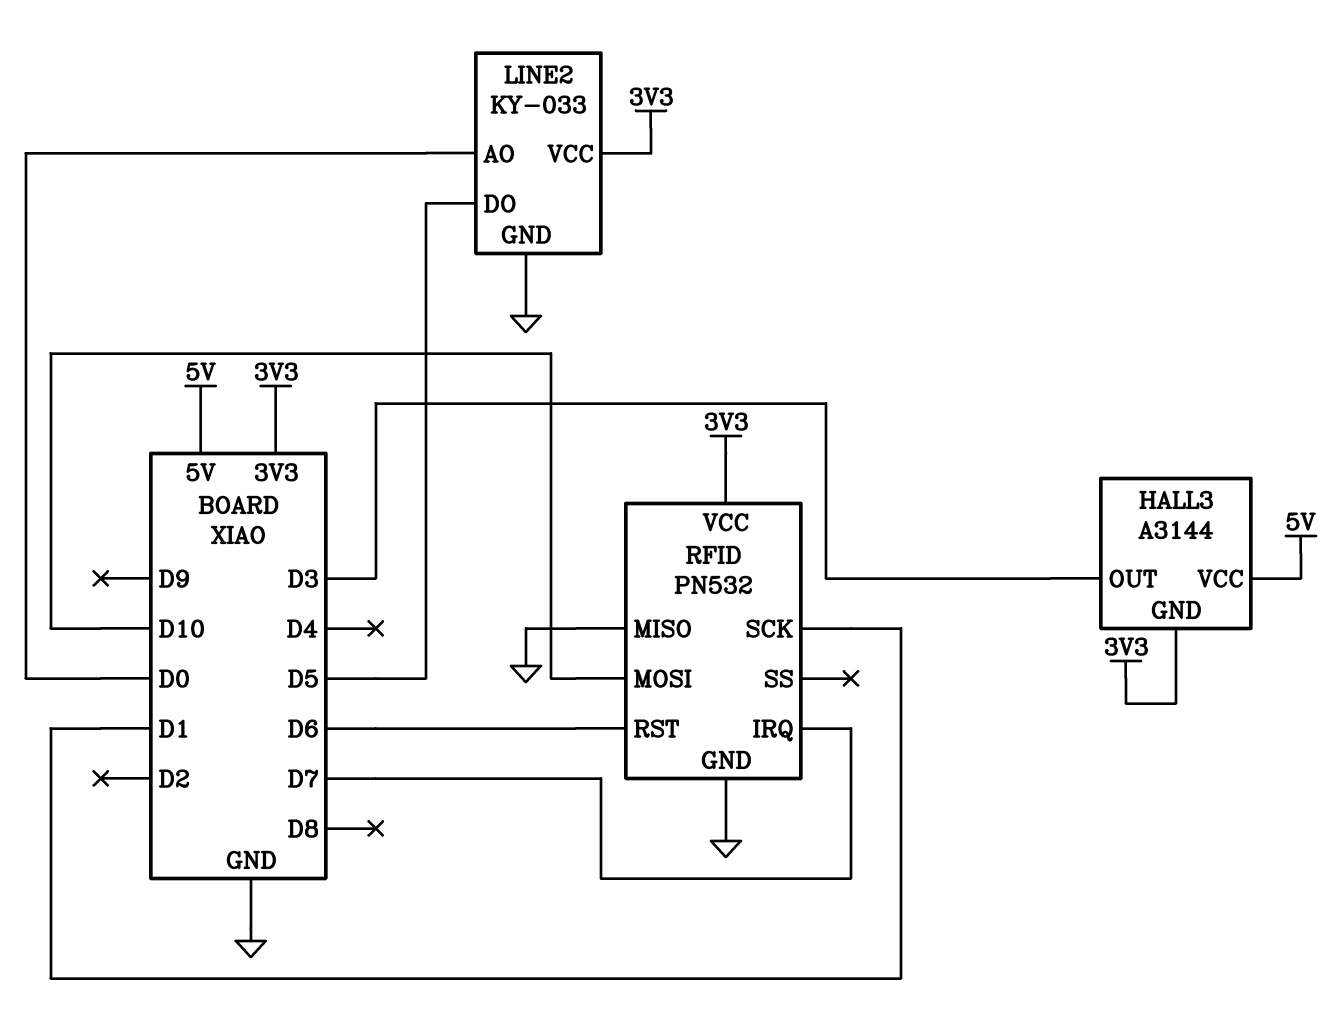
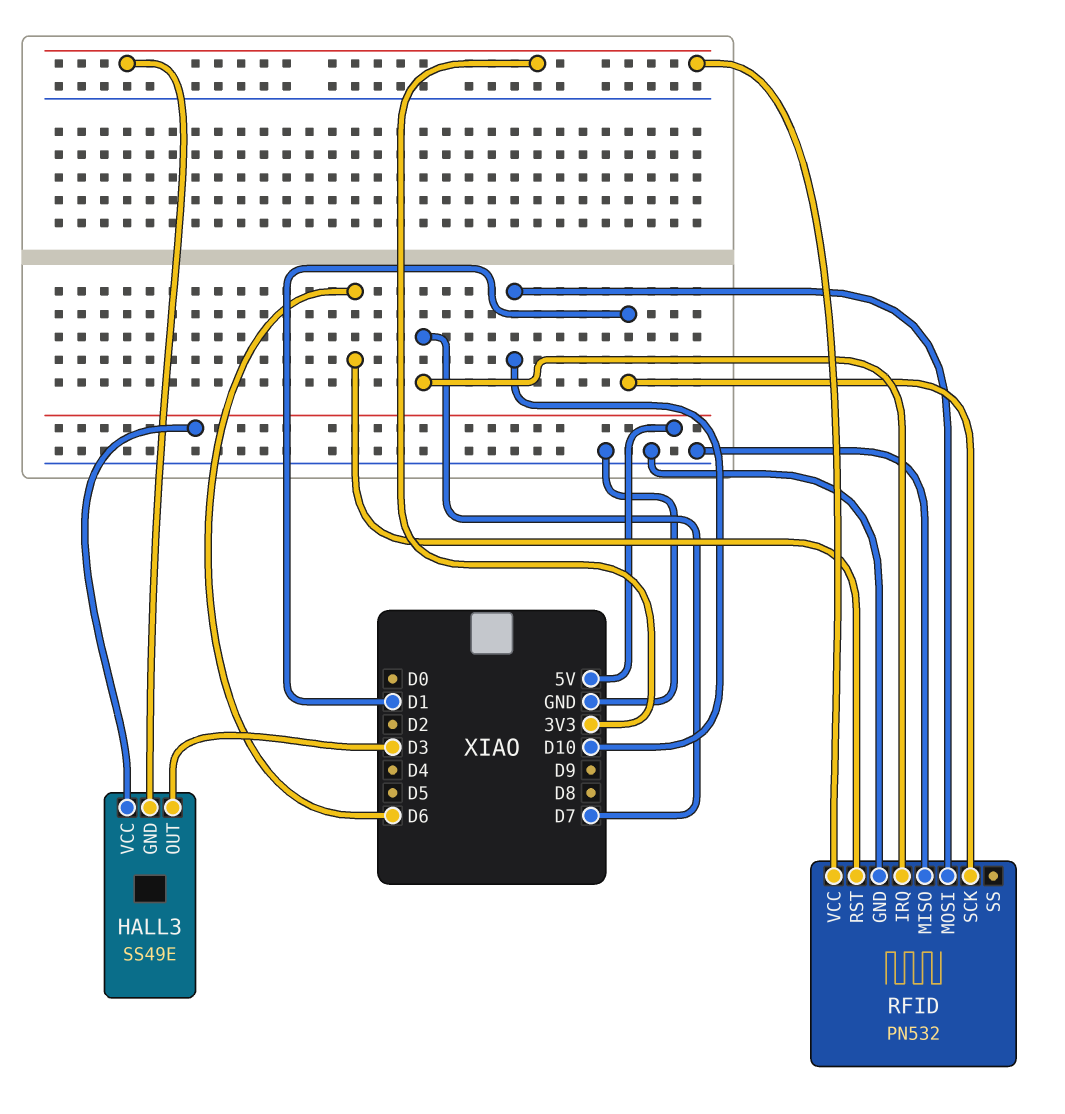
HALL3: A3144 -> SS49E
LINE2: KY-033 -> none
LINE2 pin AO: D0 -> none
LINE2 pin DO: D5 -> none
LINE2 pin GND: GND -> none
LINE2 pin VCC: 3V3 -> none

